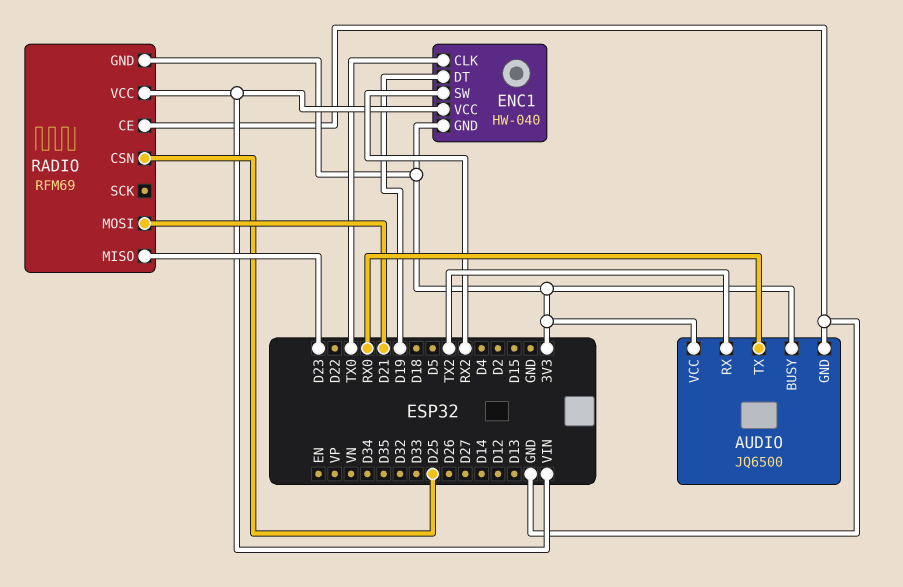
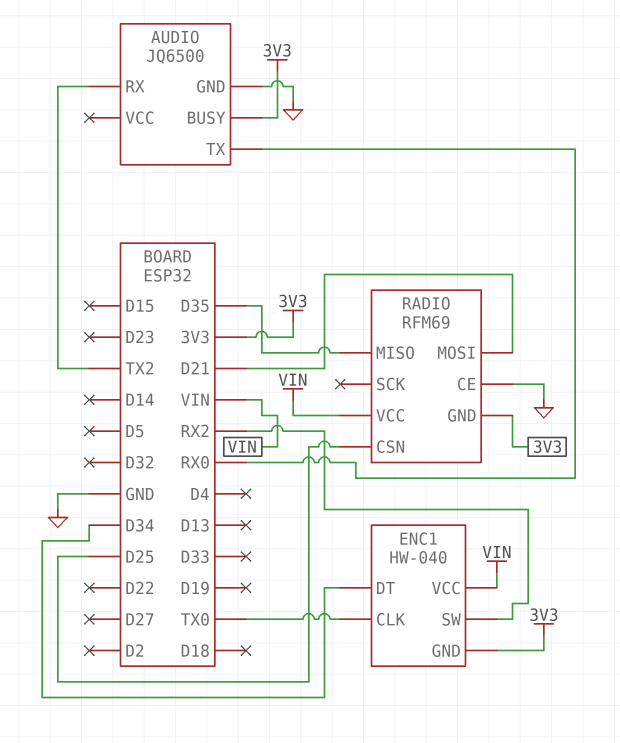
AUDIO pin VCC: 3V3 -> none
ENC1 pin DT: D19 -> D34
RADIO pin MISO: D23 -> D35

